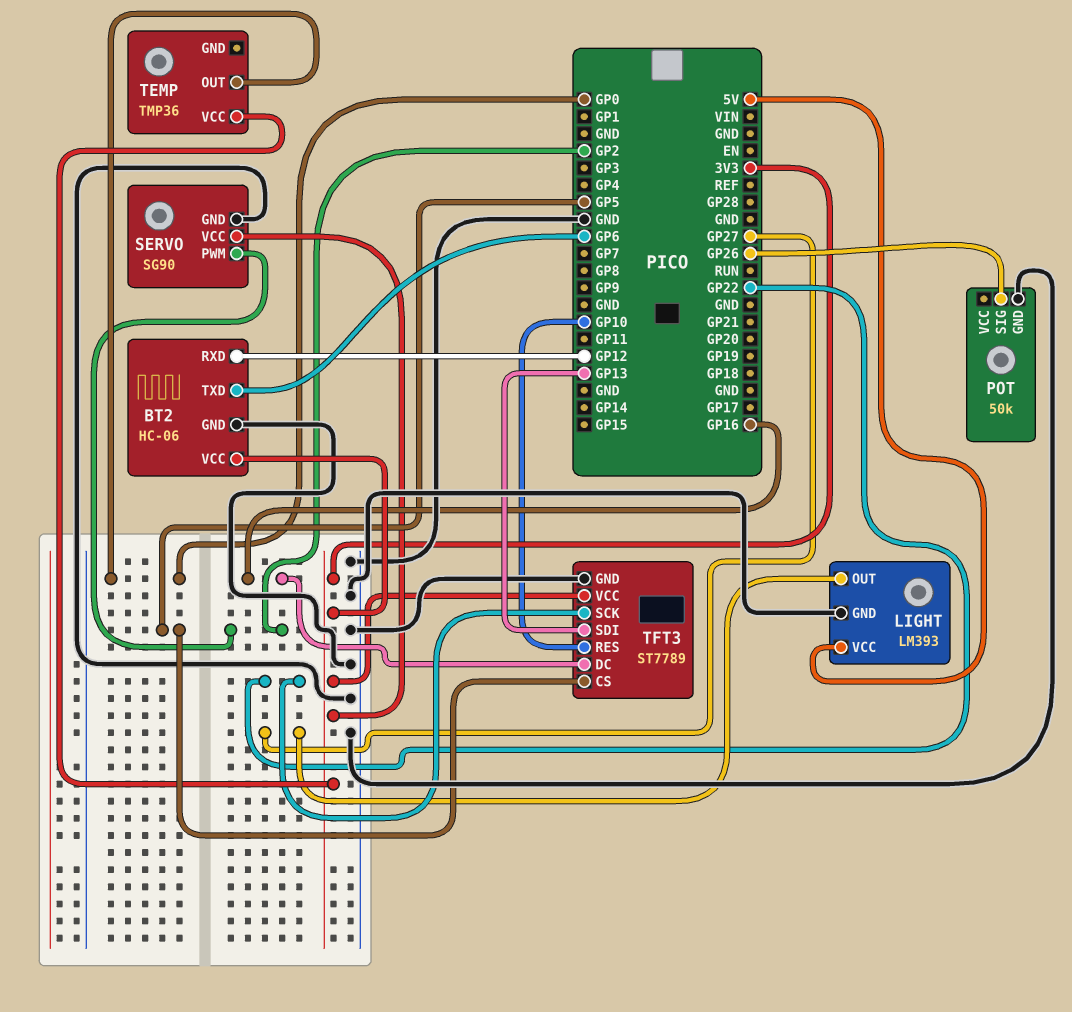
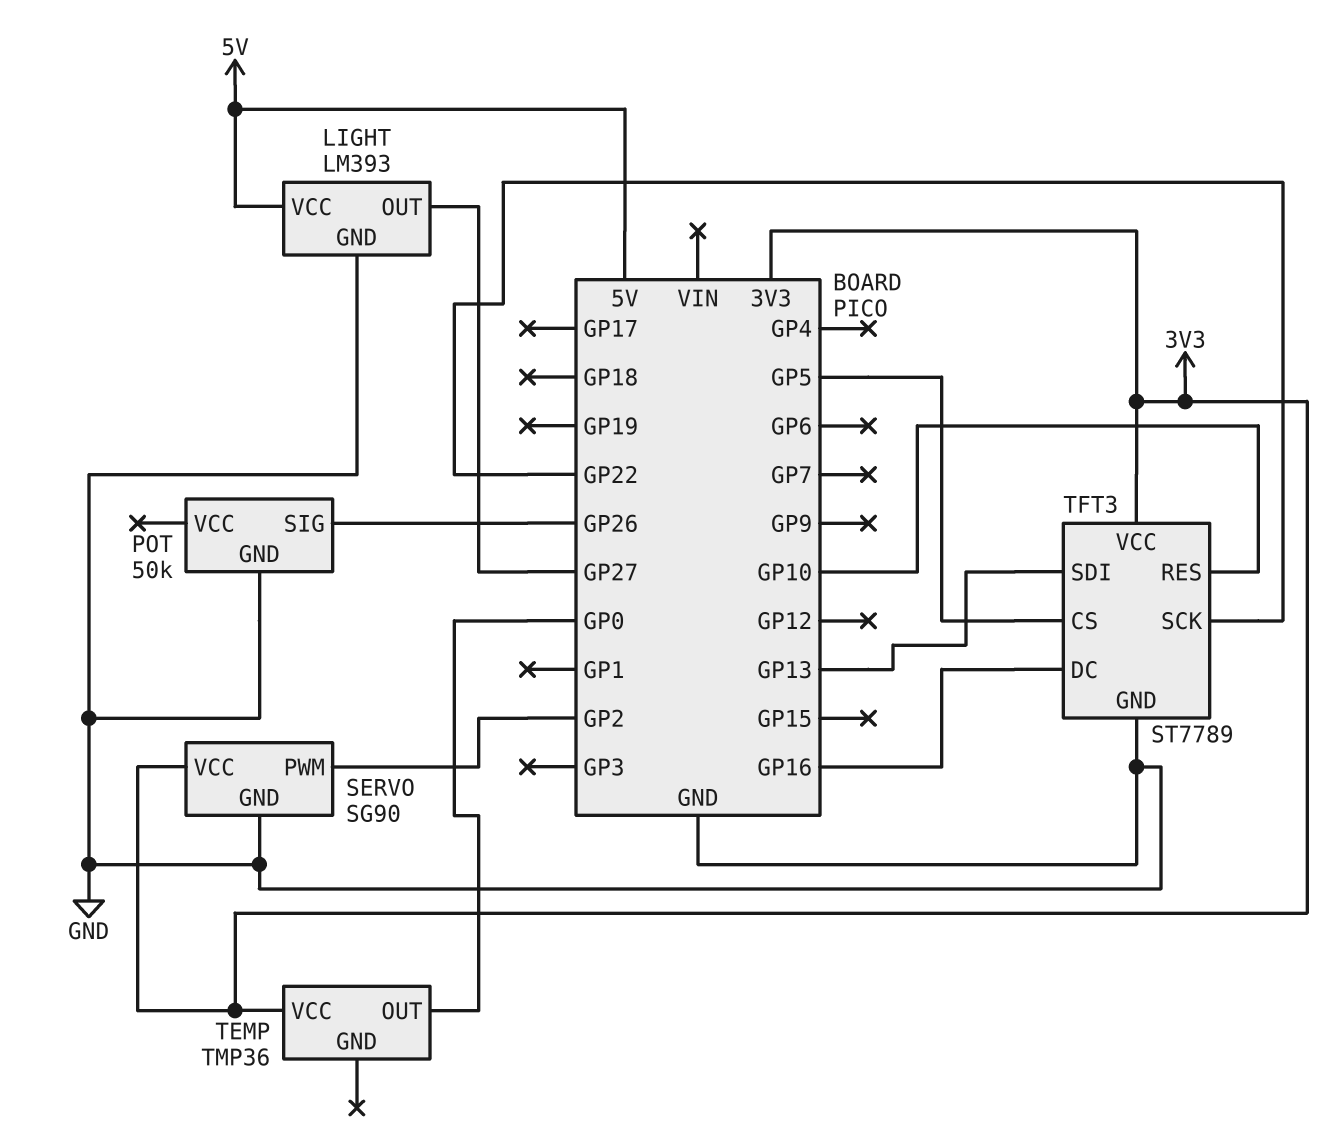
BT2: HC-06 -> none
BT2 pin GND: GND -> none
BT2 pin RXD: GP12 -> none
BT2 pin TXD: GP6 -> none
BT2 pin VCC: 3V3 -> none

